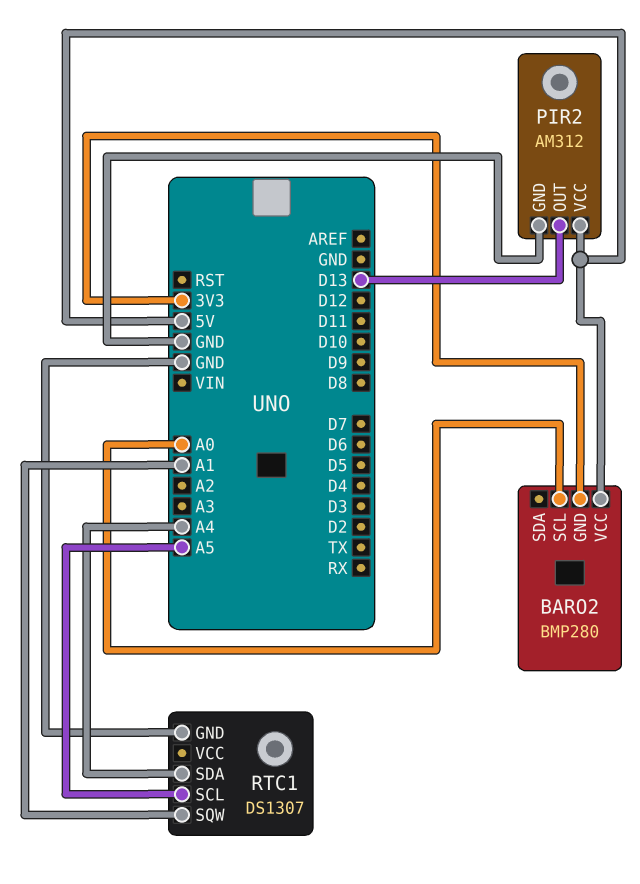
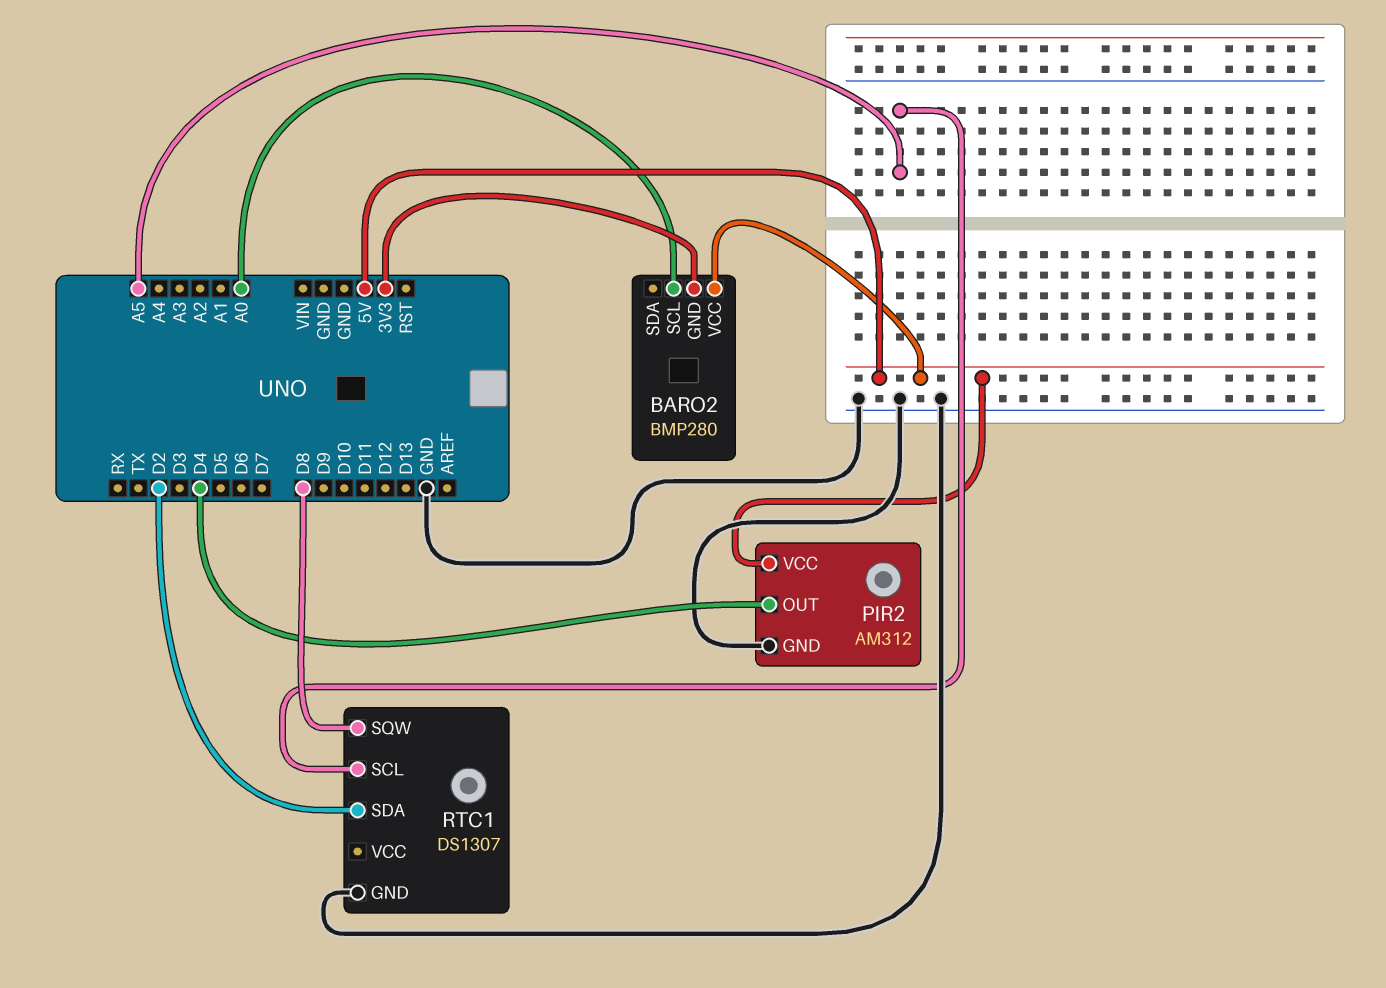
PIR2 pin OUT: D13 -> D4
RTC1 pin SDA: A4 -> D2
RTC1 pin SQW: A1 -> D8

